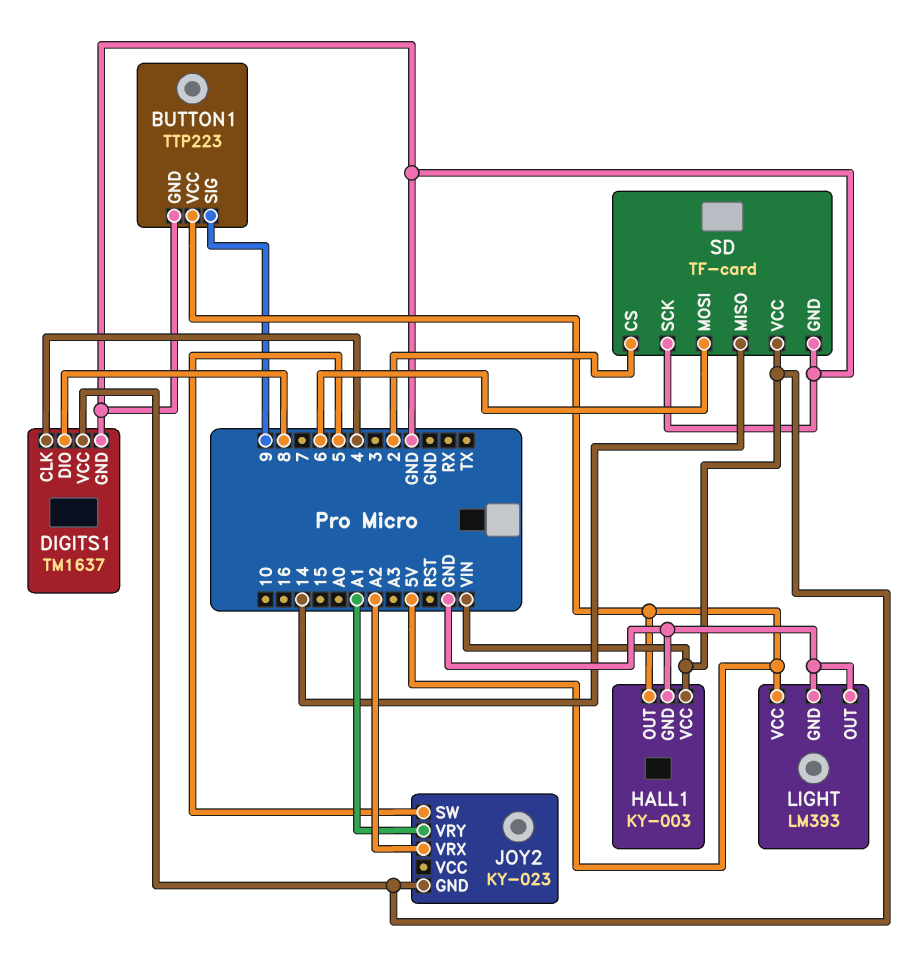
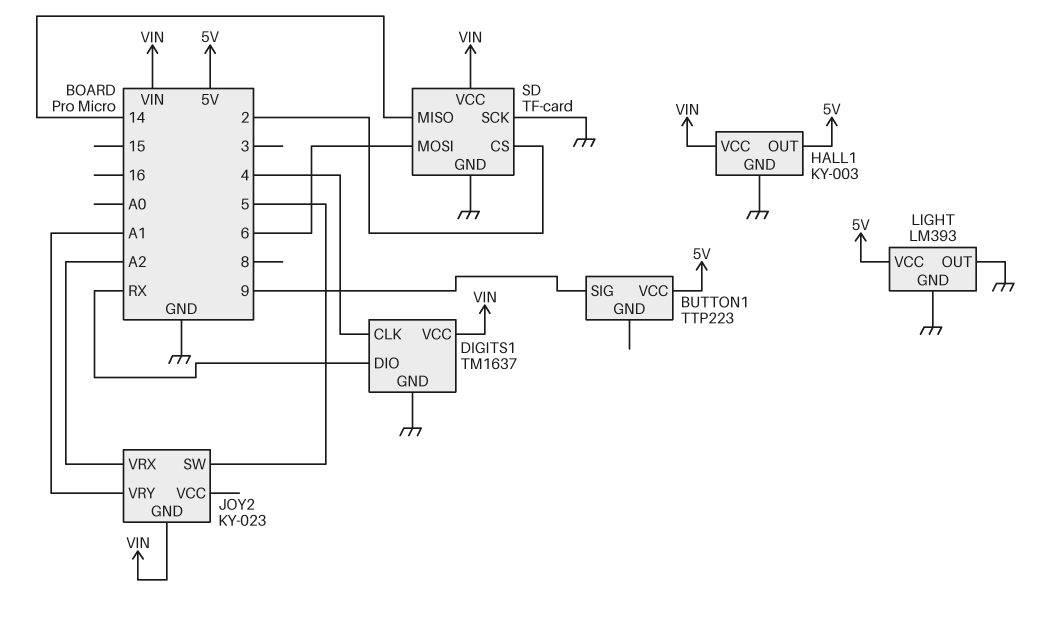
BUTTON1 pin GND: GND -> none
DIGITS1 pin DIO: 8 -> RX

